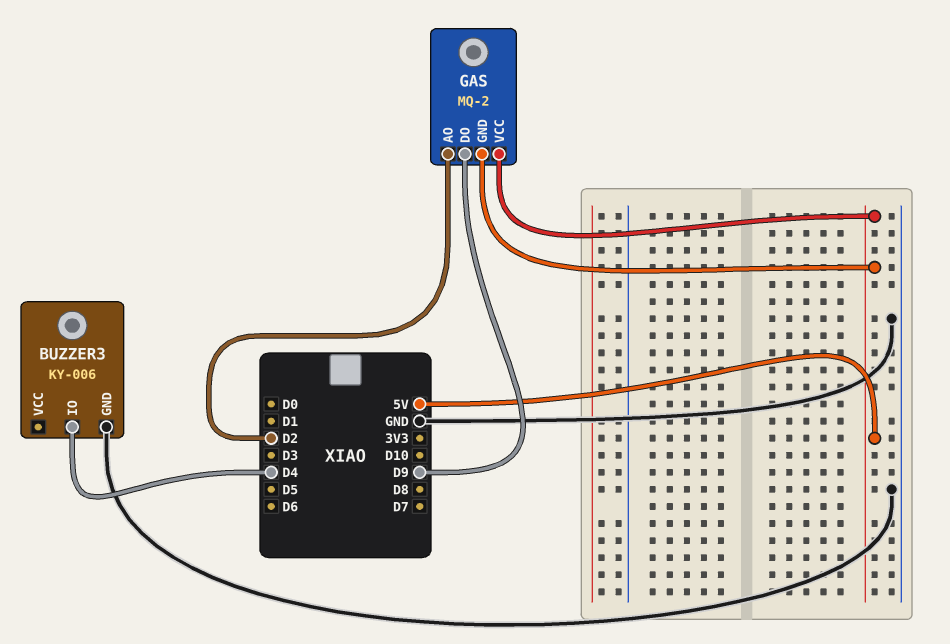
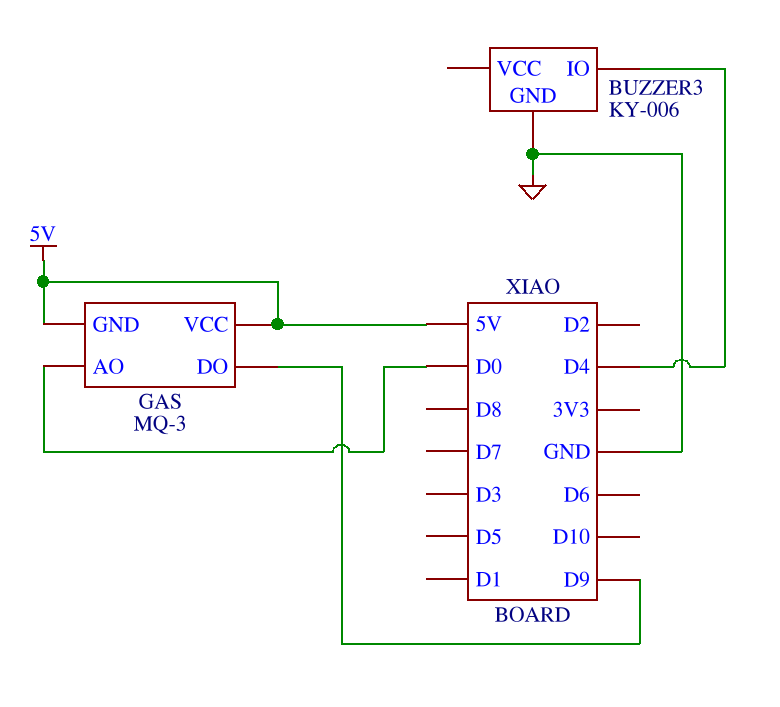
GAS: MQ-2 -> MQ-3
GAS pin AO: D2 -> D0

